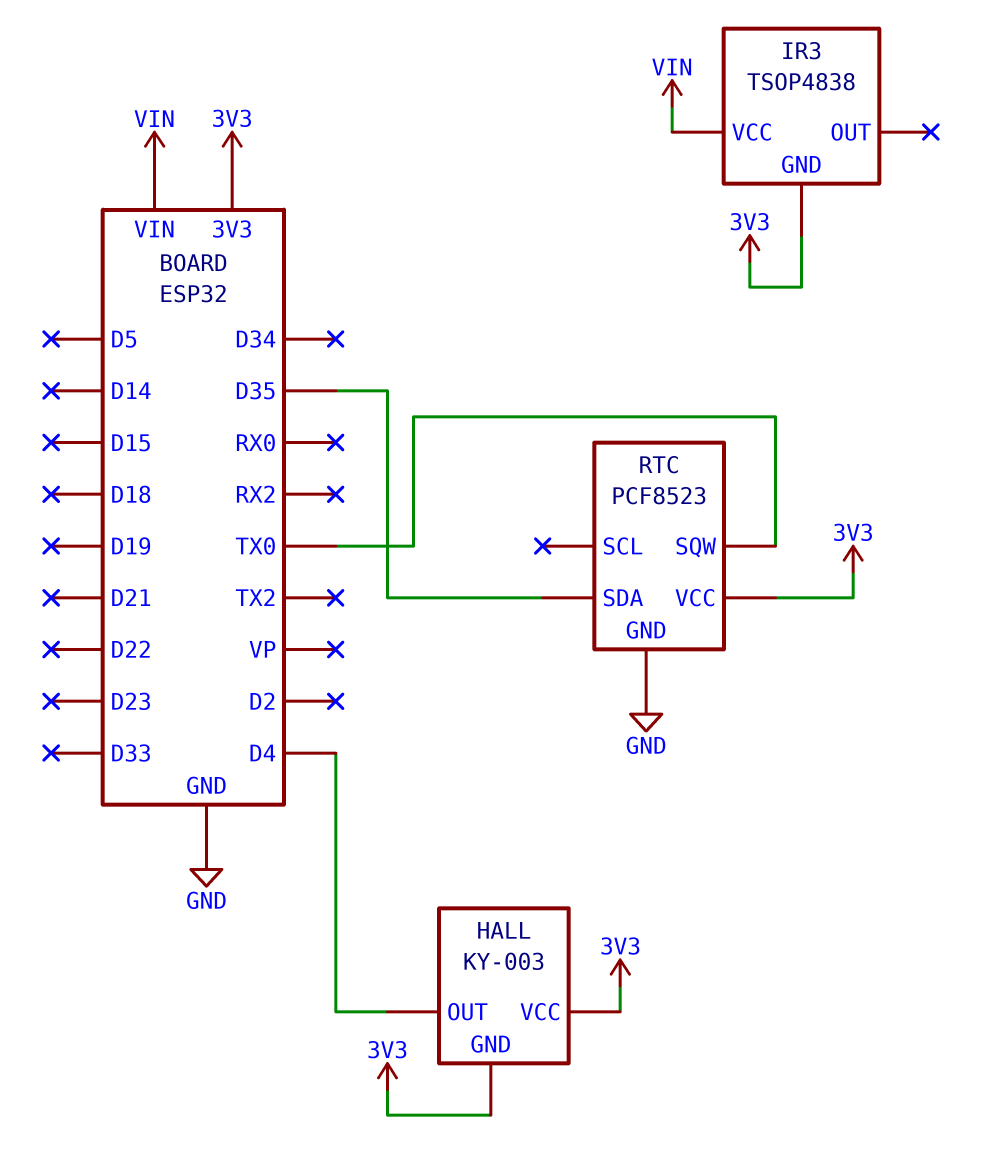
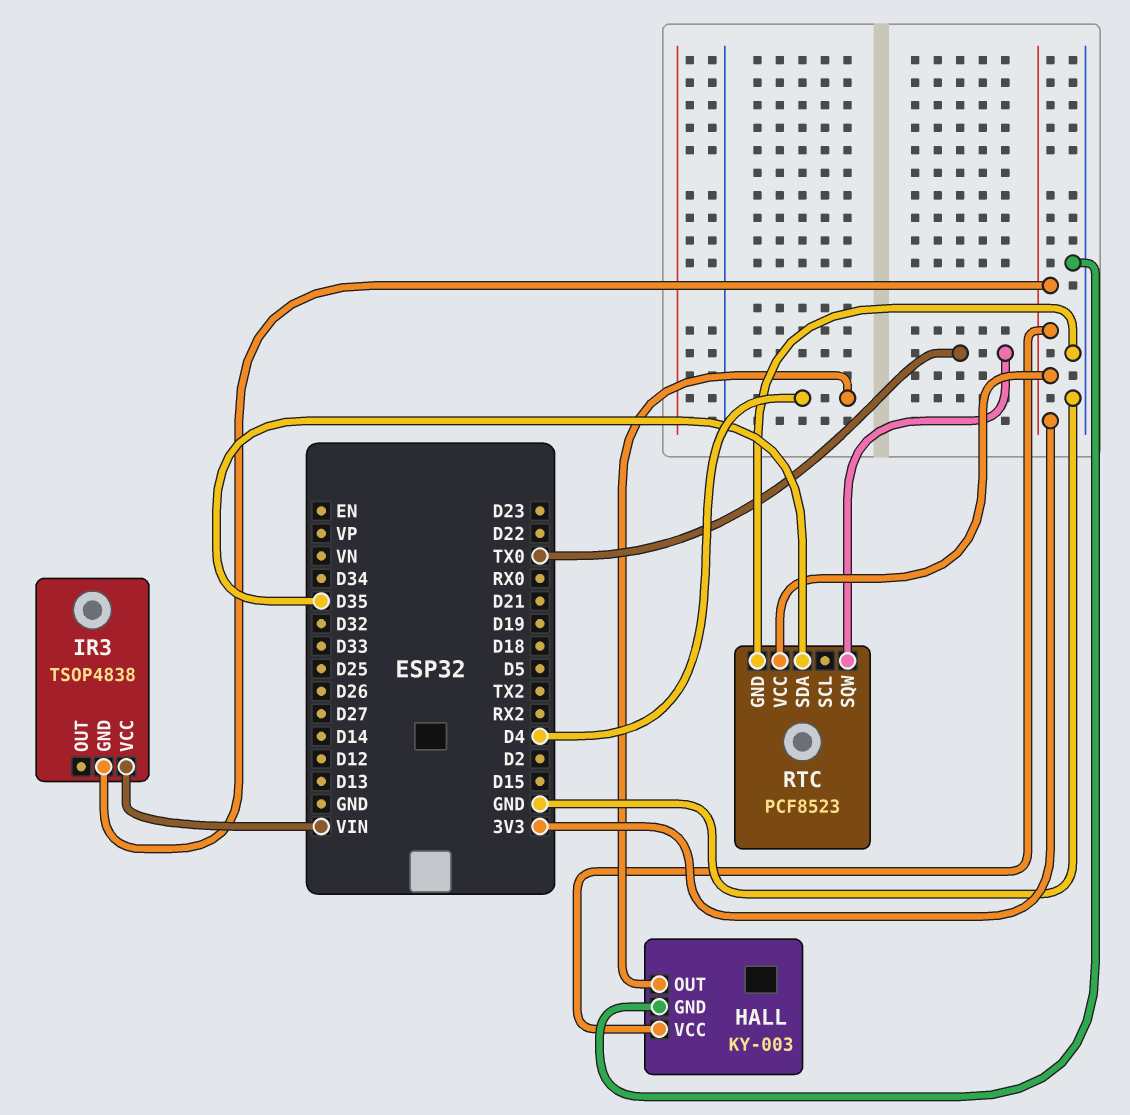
HALL pin GND: 3V3 -> GND

